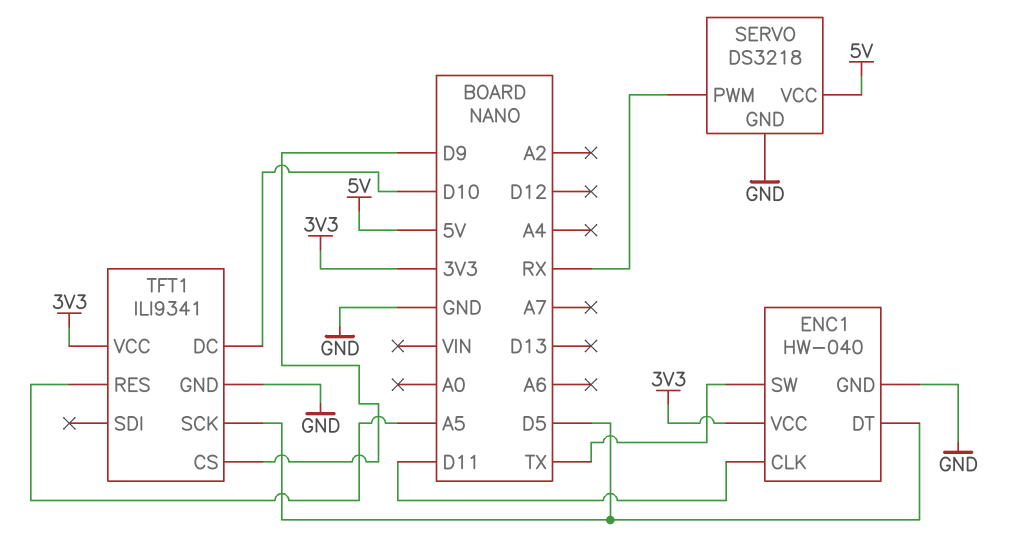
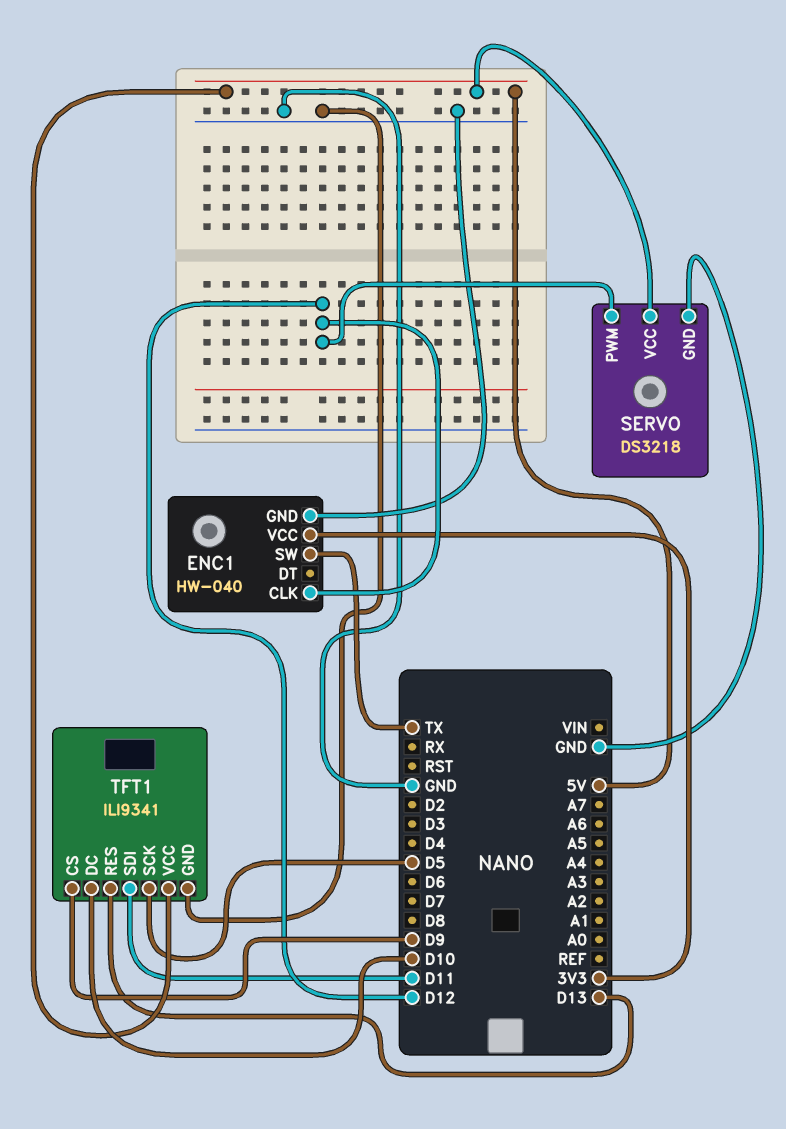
ENC1 pin CLK: D11 -> D12
ENC1 pin DT: D5 -> none
SERVO pin PWM: RX -> D12
TFT1 pin RES: A5 -> D13
TFT1 pin SDI: none -> D11
TFT1 pin VCC: 3V3 -> 5V

